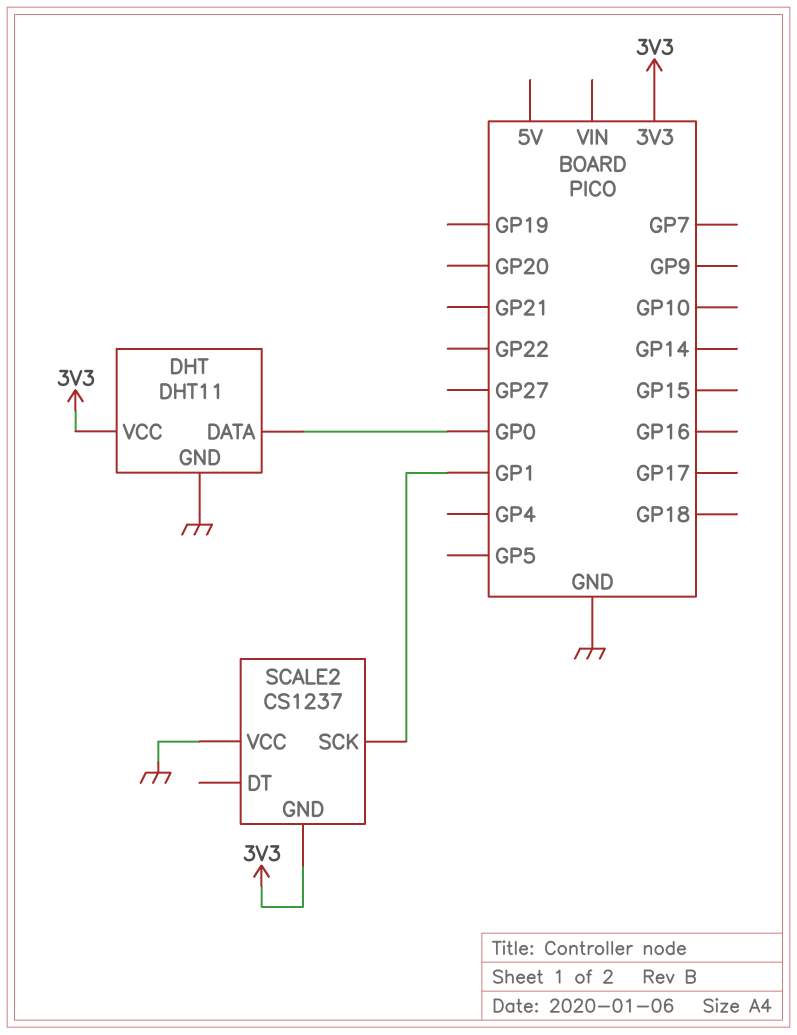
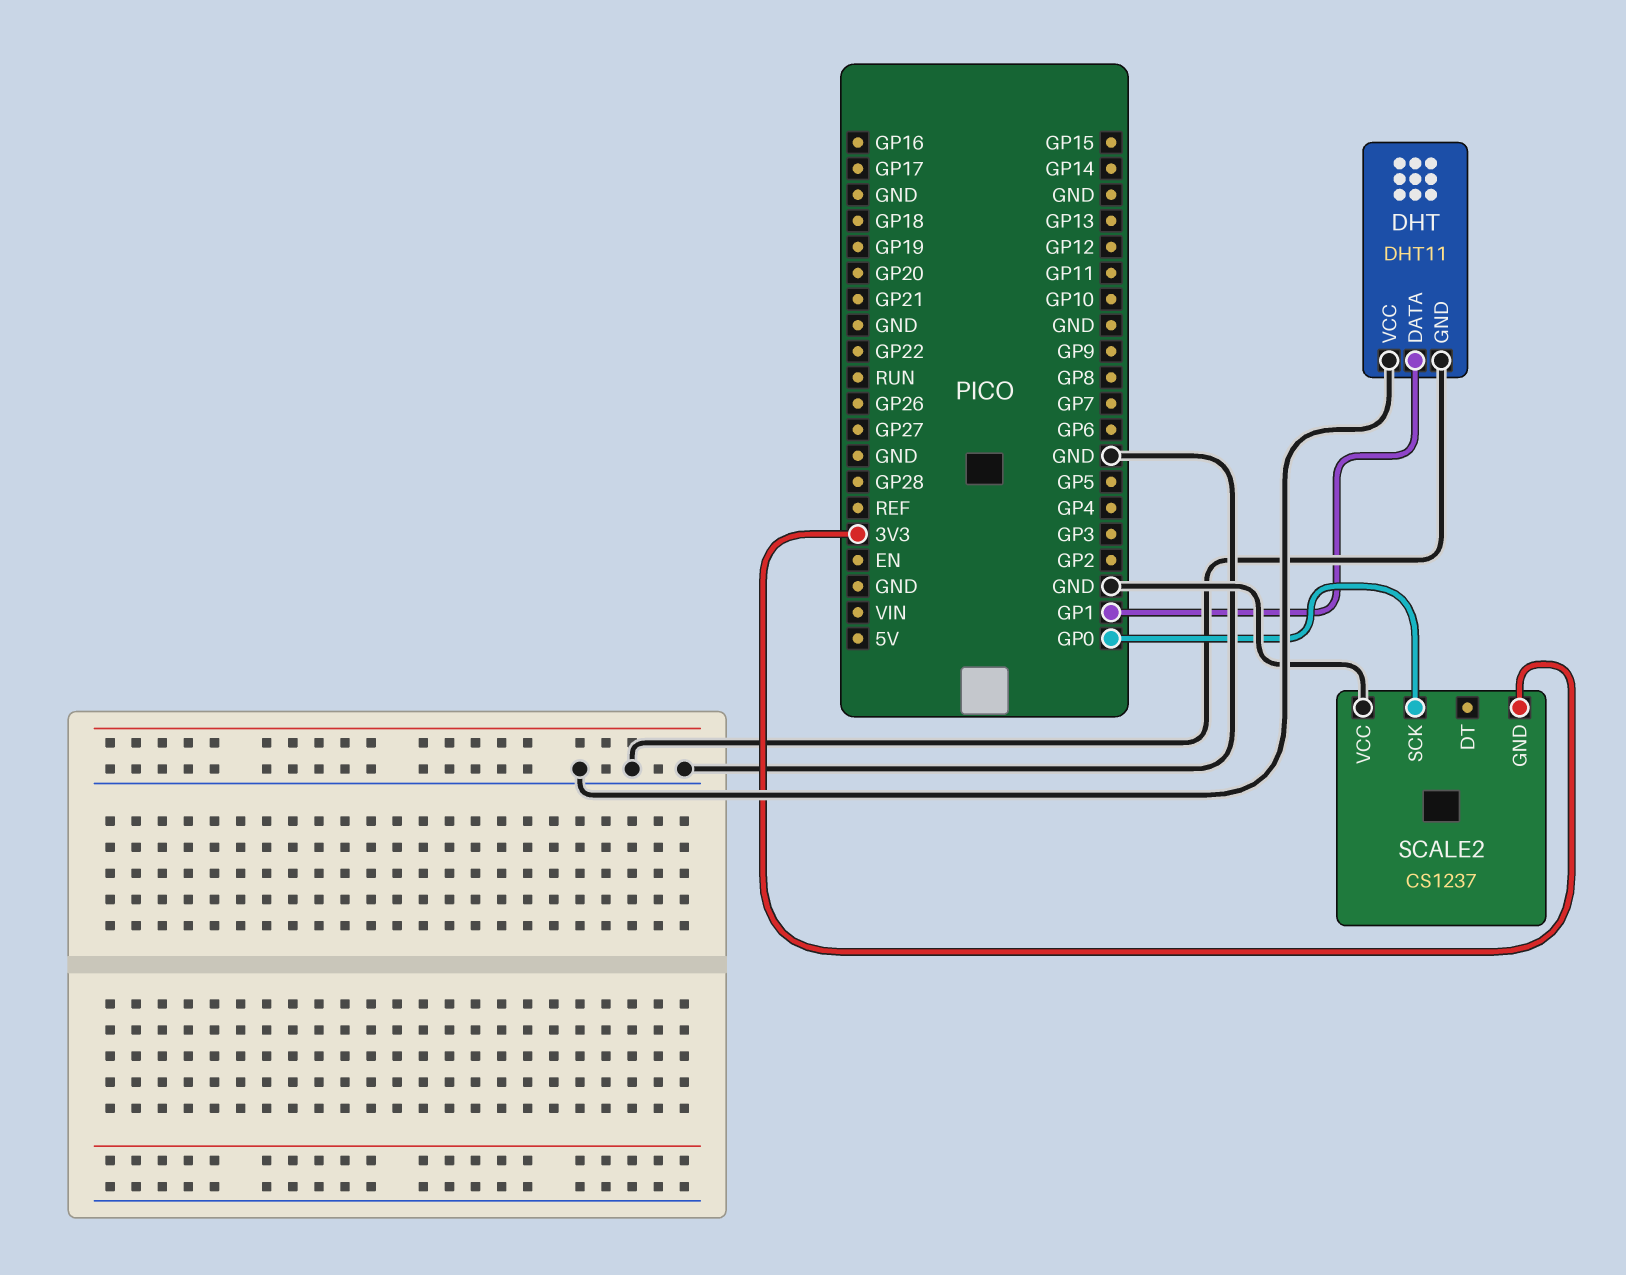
DHT pin DATA: GP0 -> GP1
DHT pin VCC: 3V3 -> GND
SCALE2 pin SCK: GP1 -> GP0

